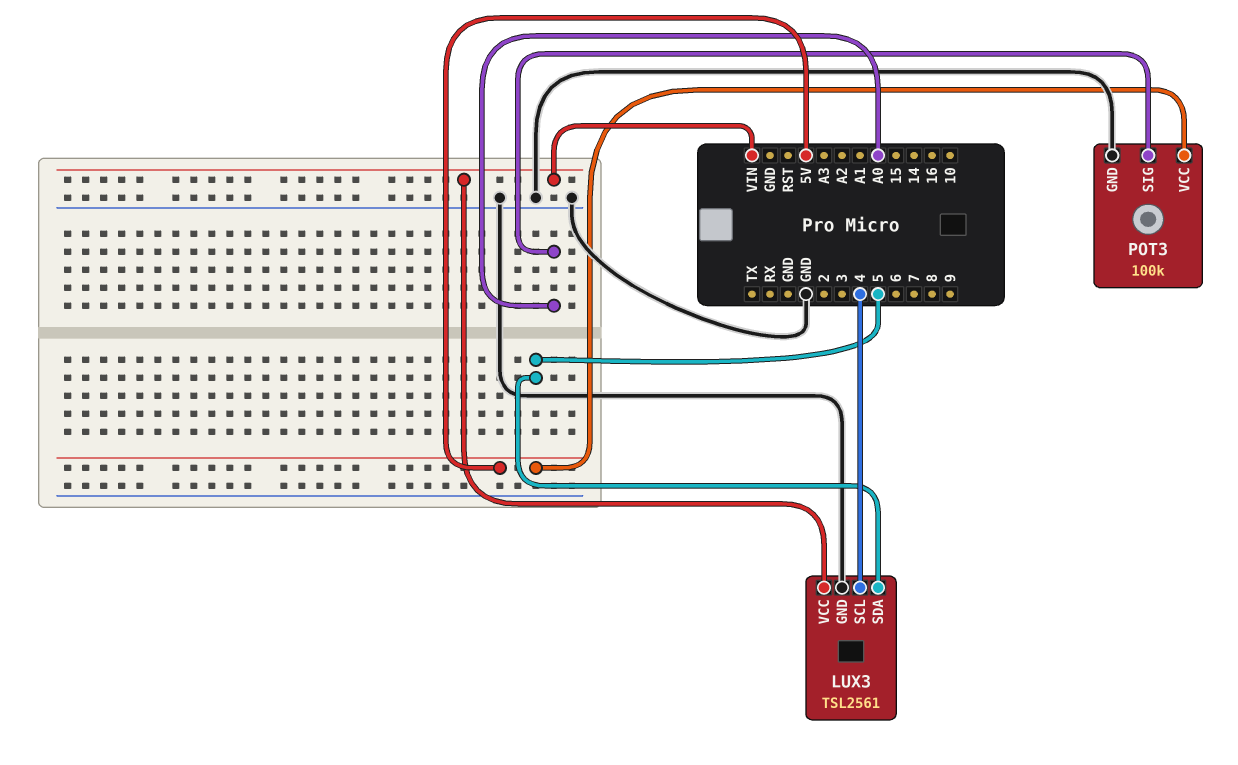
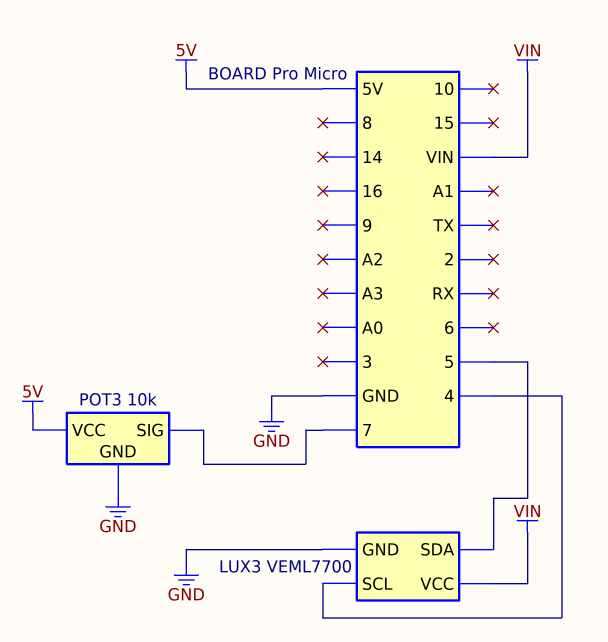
LUX3: TSL2561 -> VEML7700
POT3: 100k -> 10k
POT3 pin SIG: A0 -> 7

